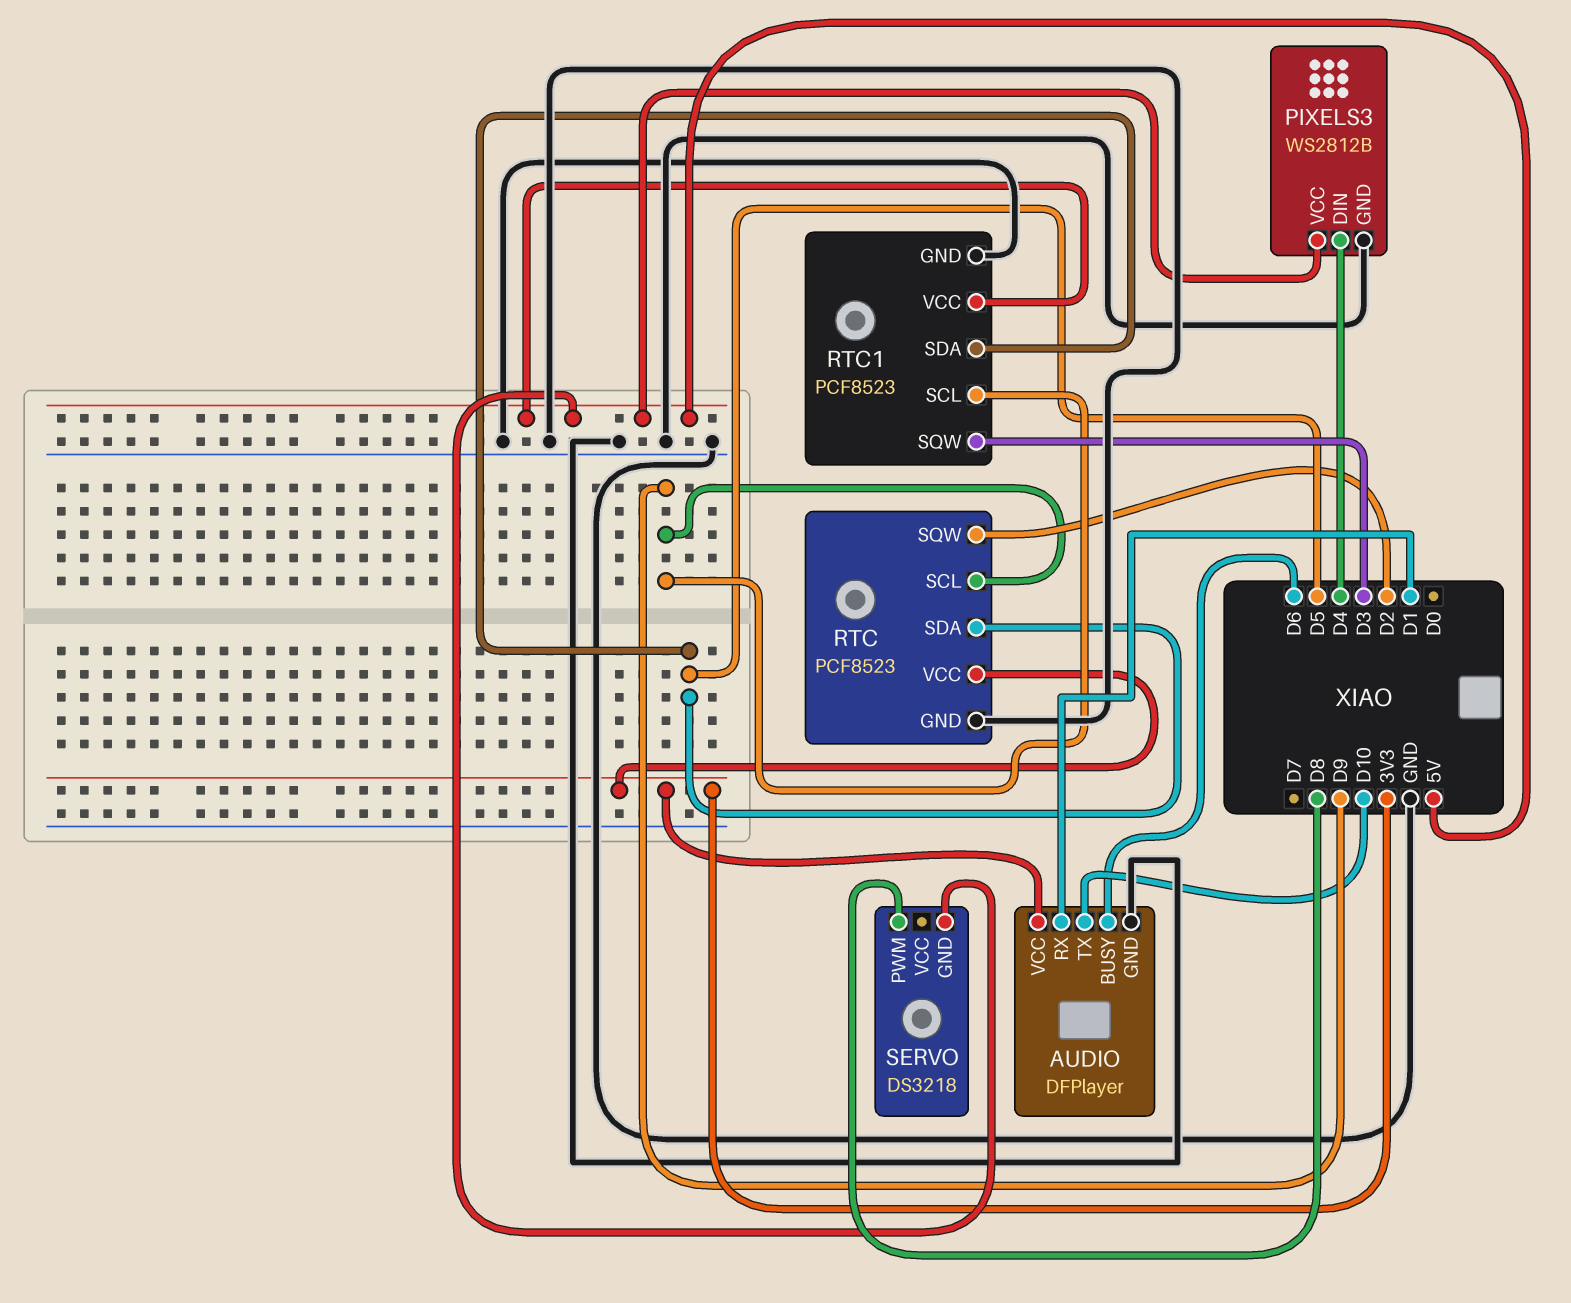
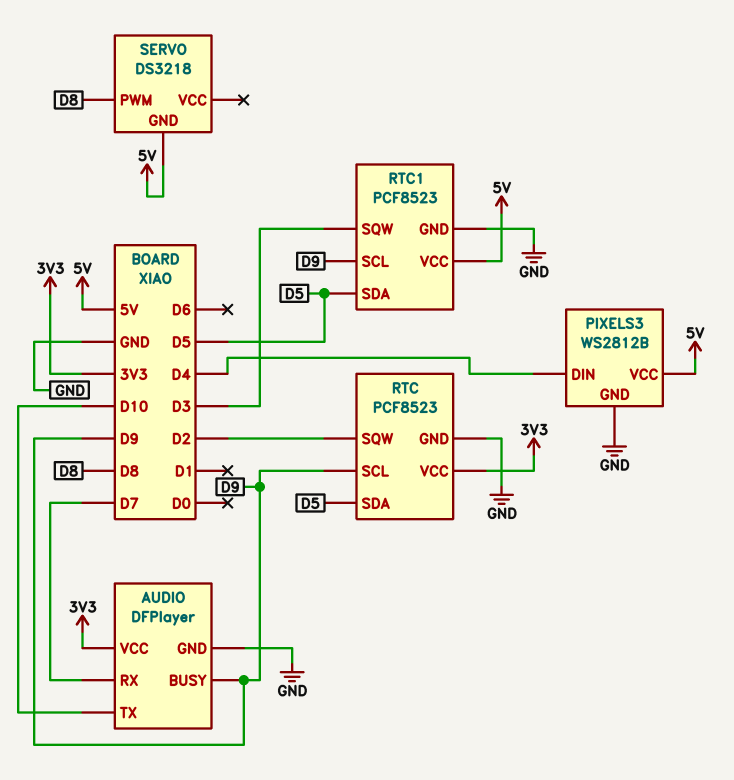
AUDIO pin BUSY: D6 -> D9
AUDIO pin RX: D1 -> D7

